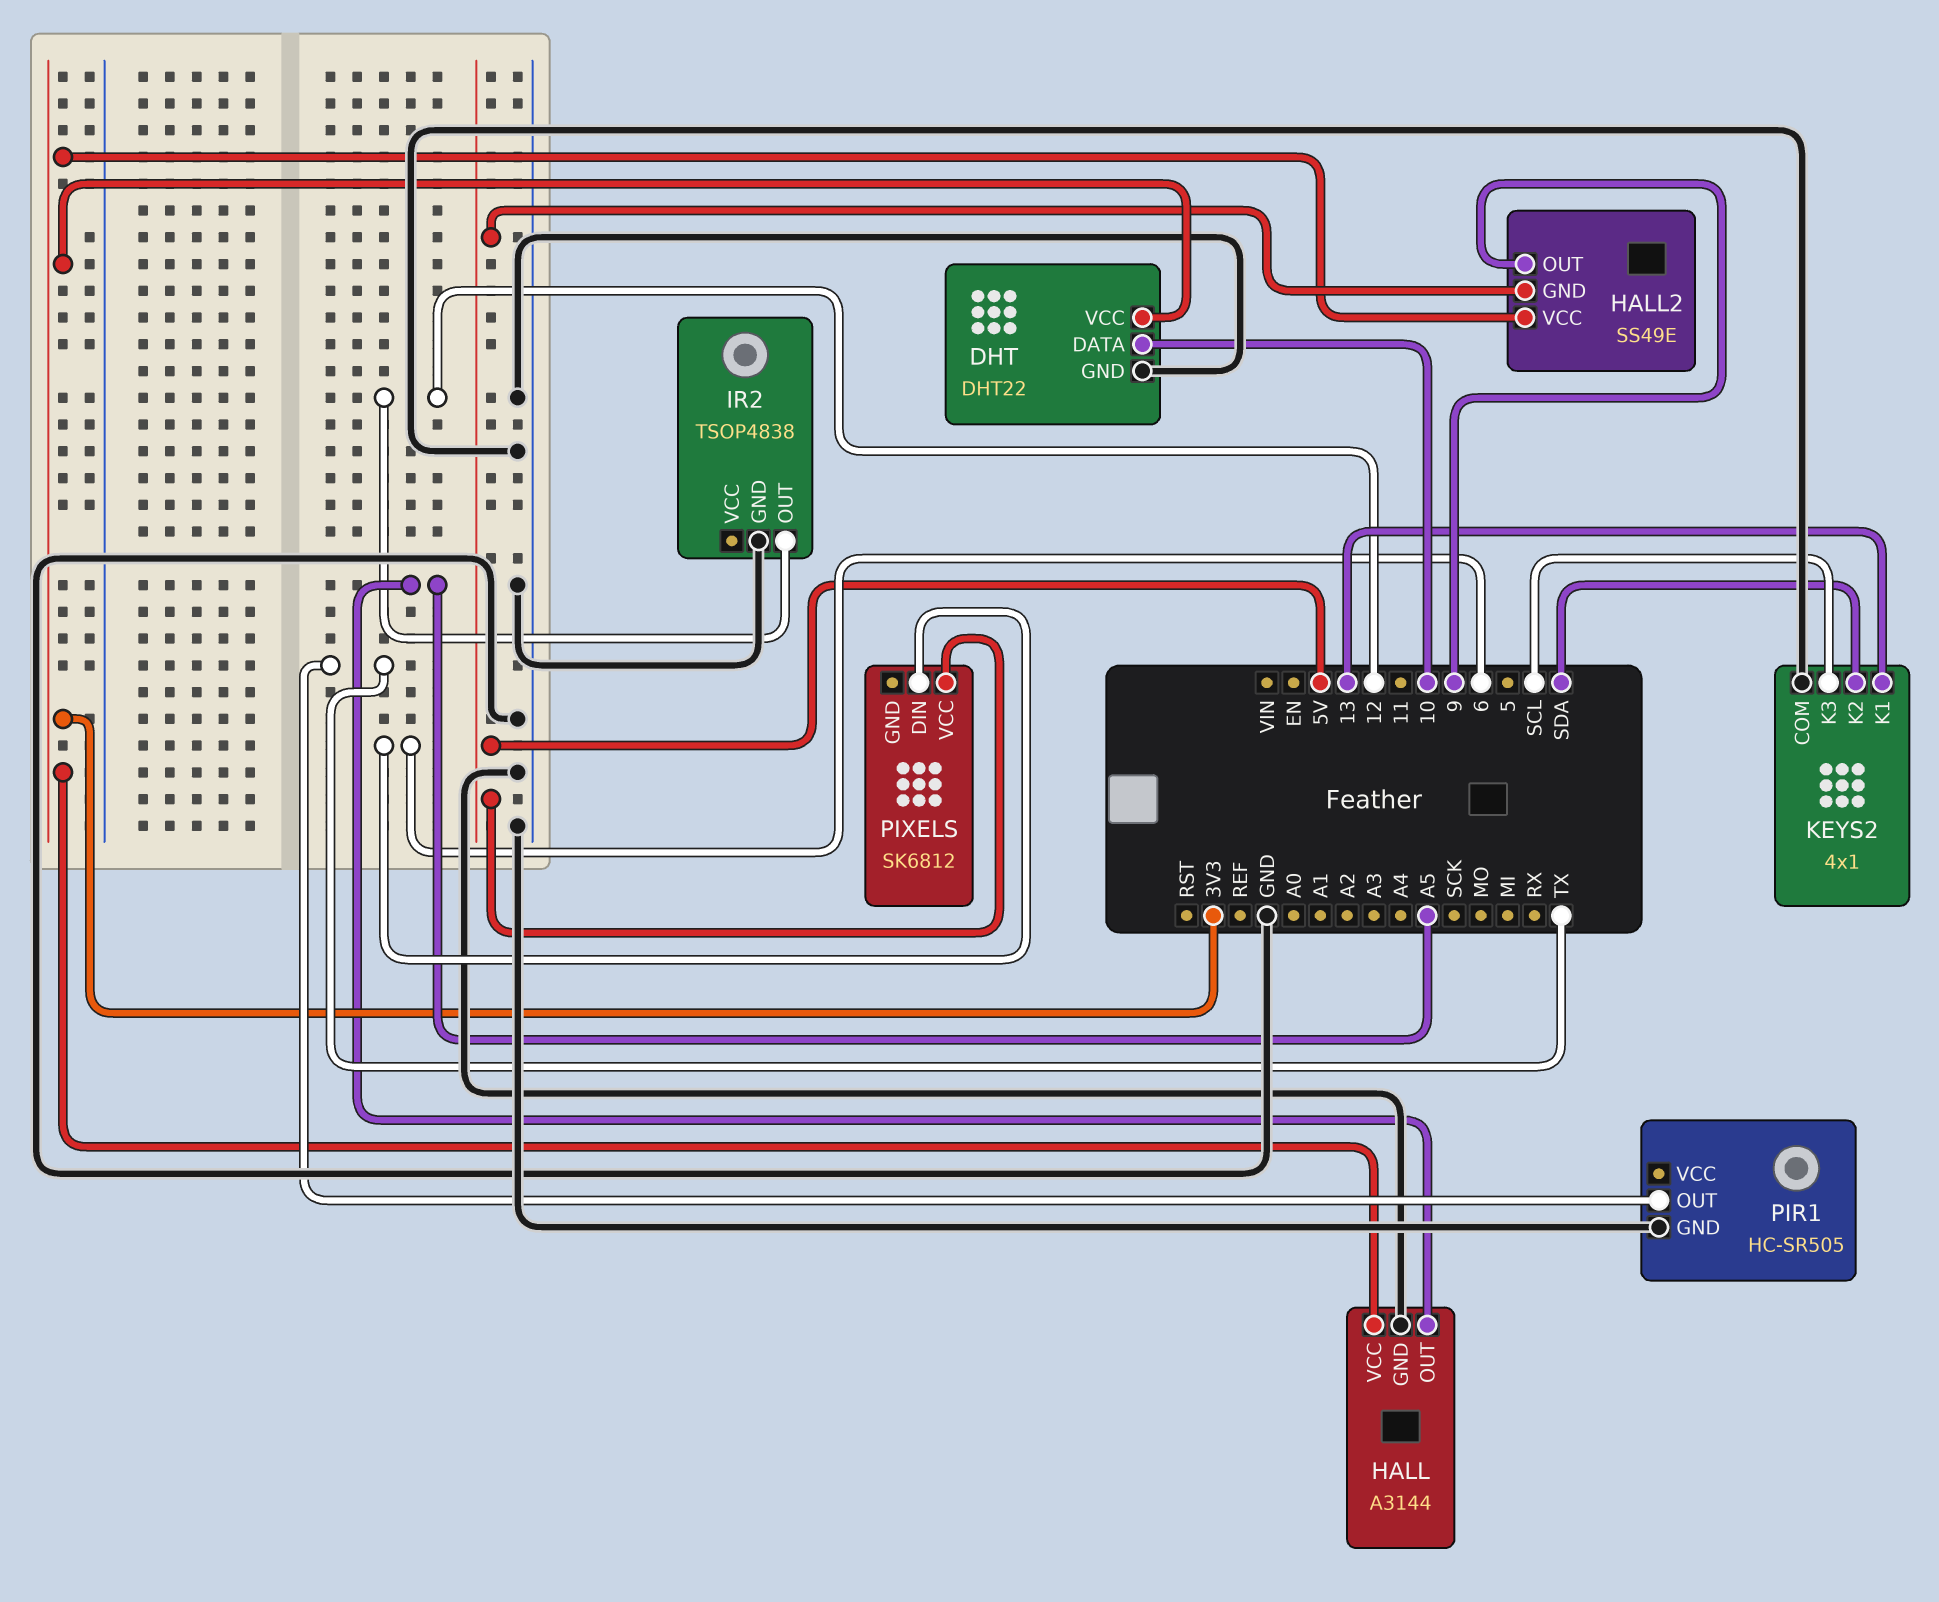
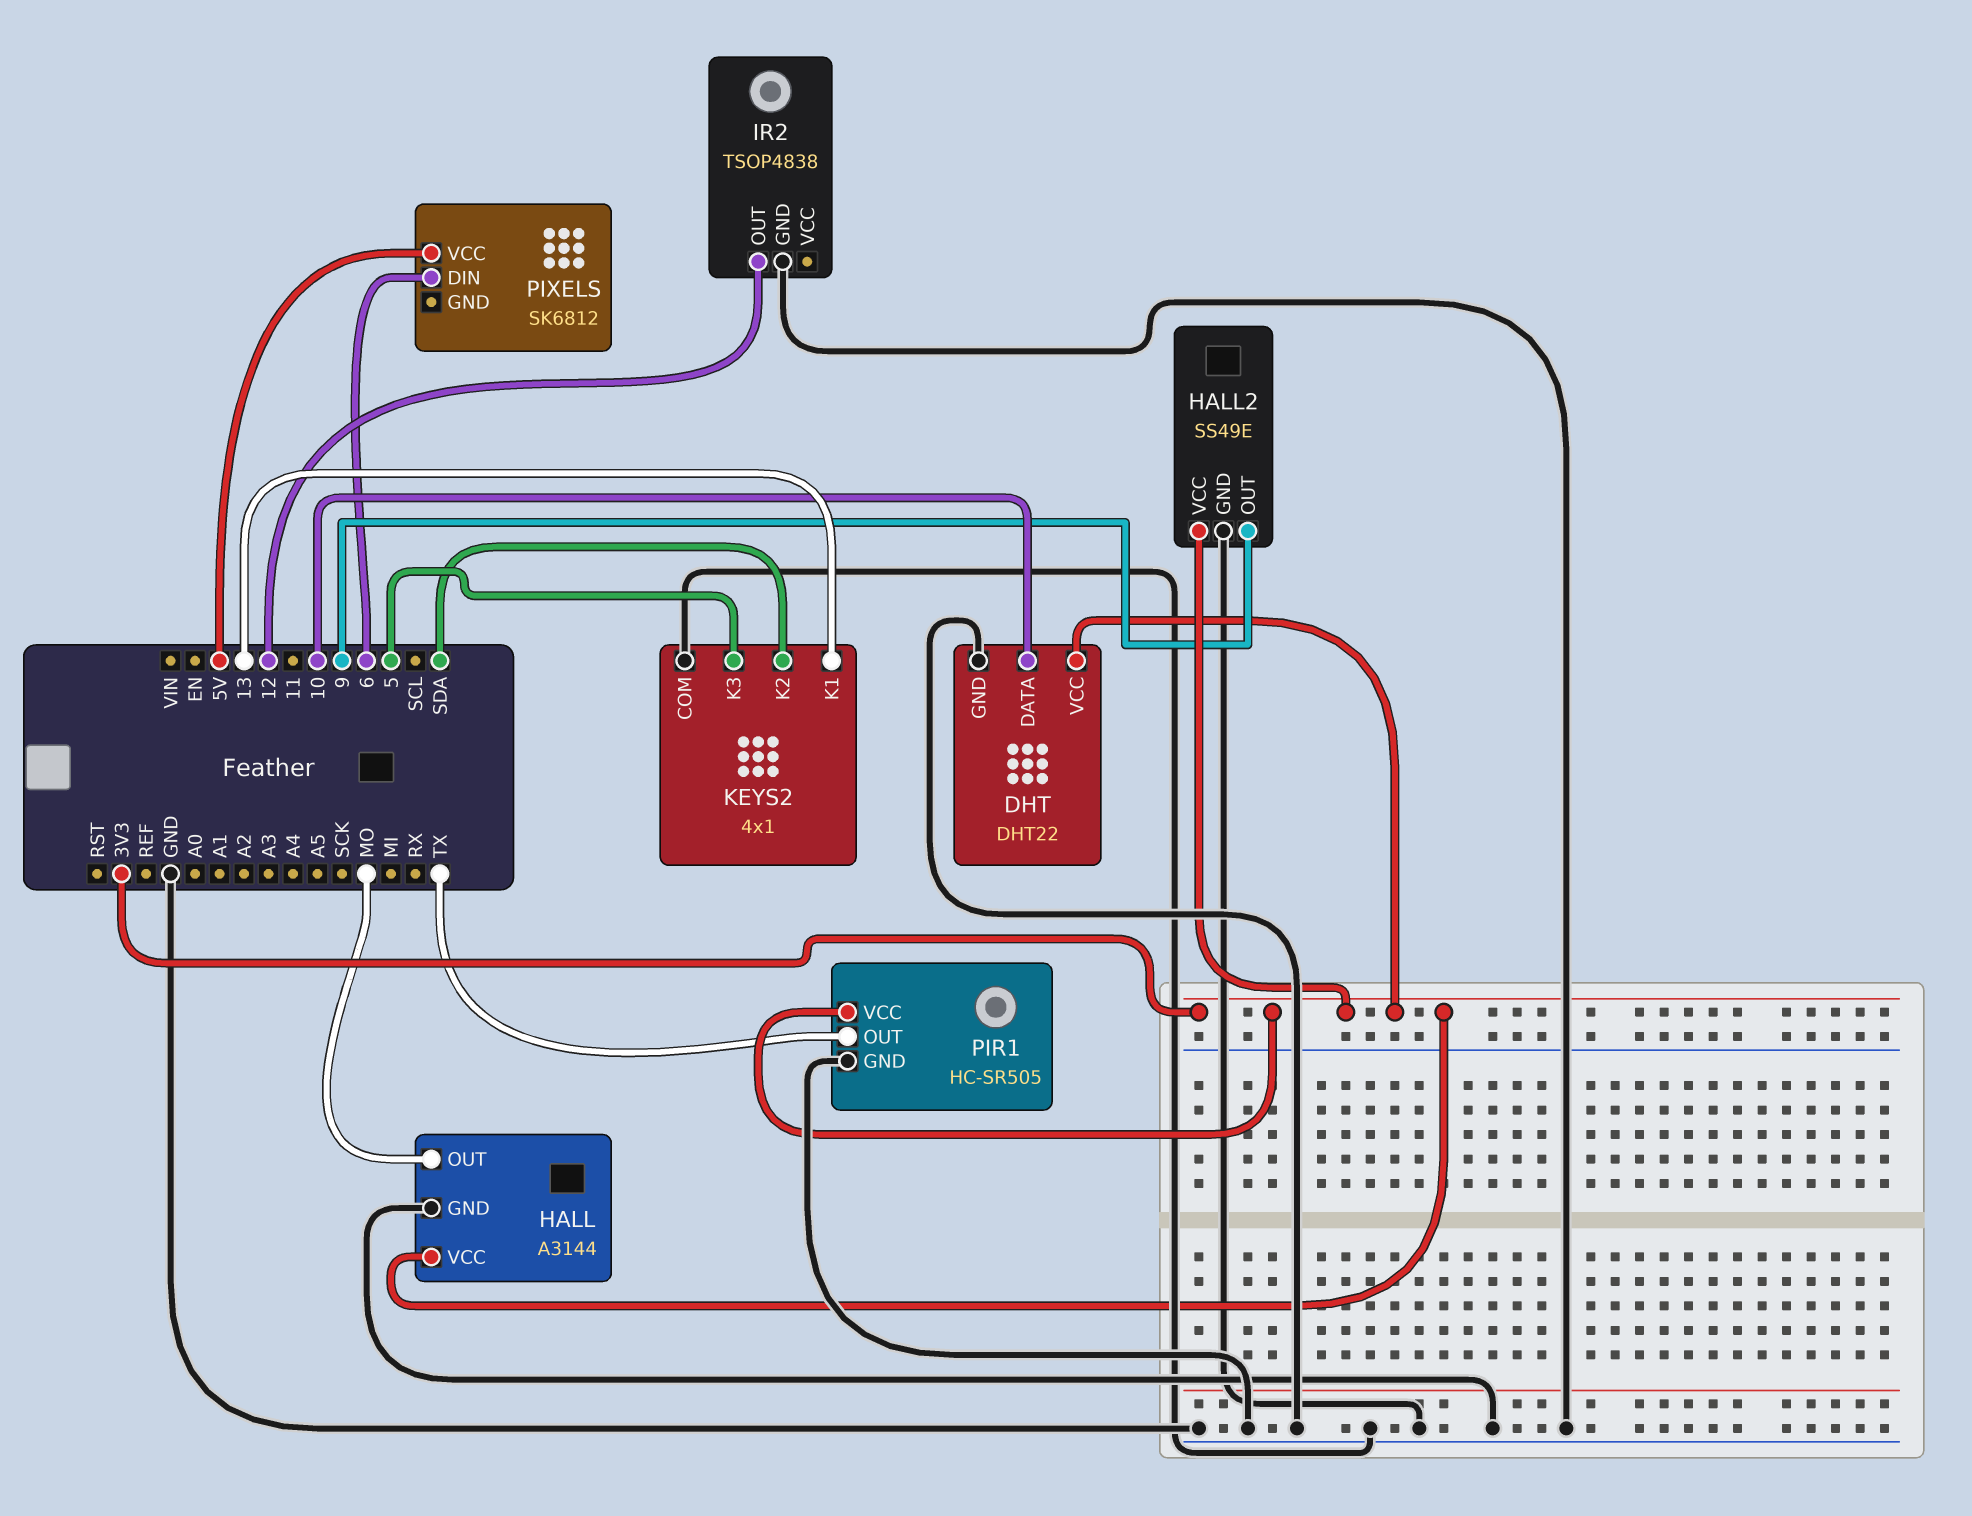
HALL pin OUT: A5 -> MO
HALL2 pin GND: 5V -> GND
KEYS2 pin K3: SCL -> 5
PIR1 pin VCC: none -> 3V3

